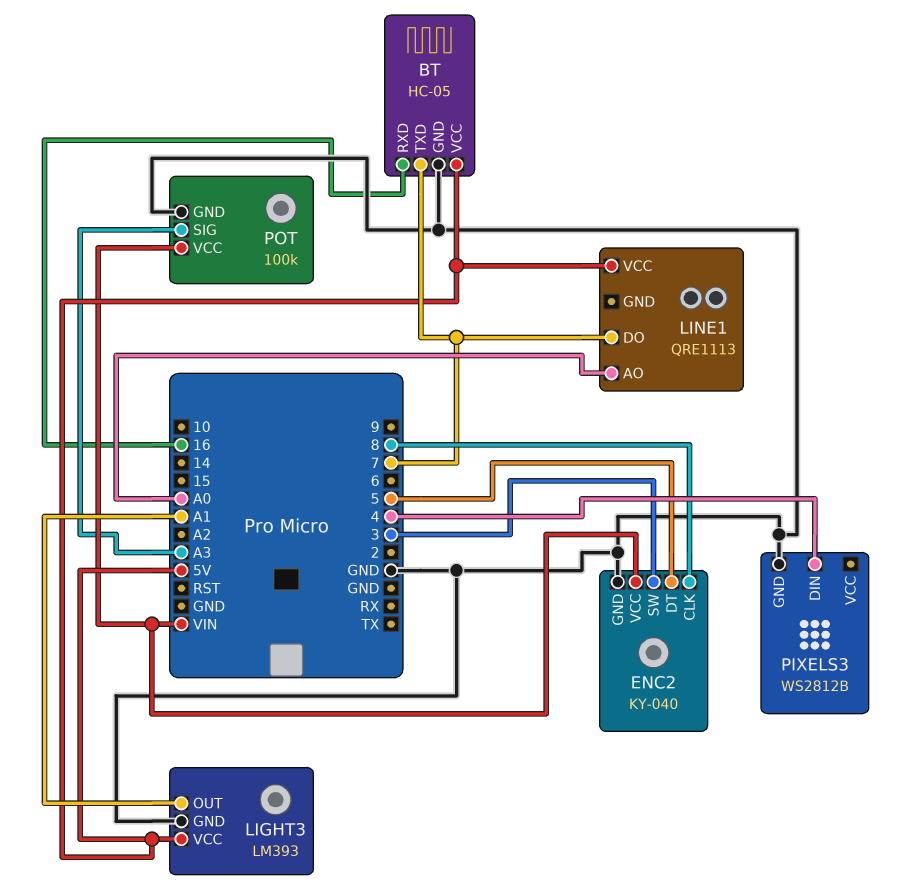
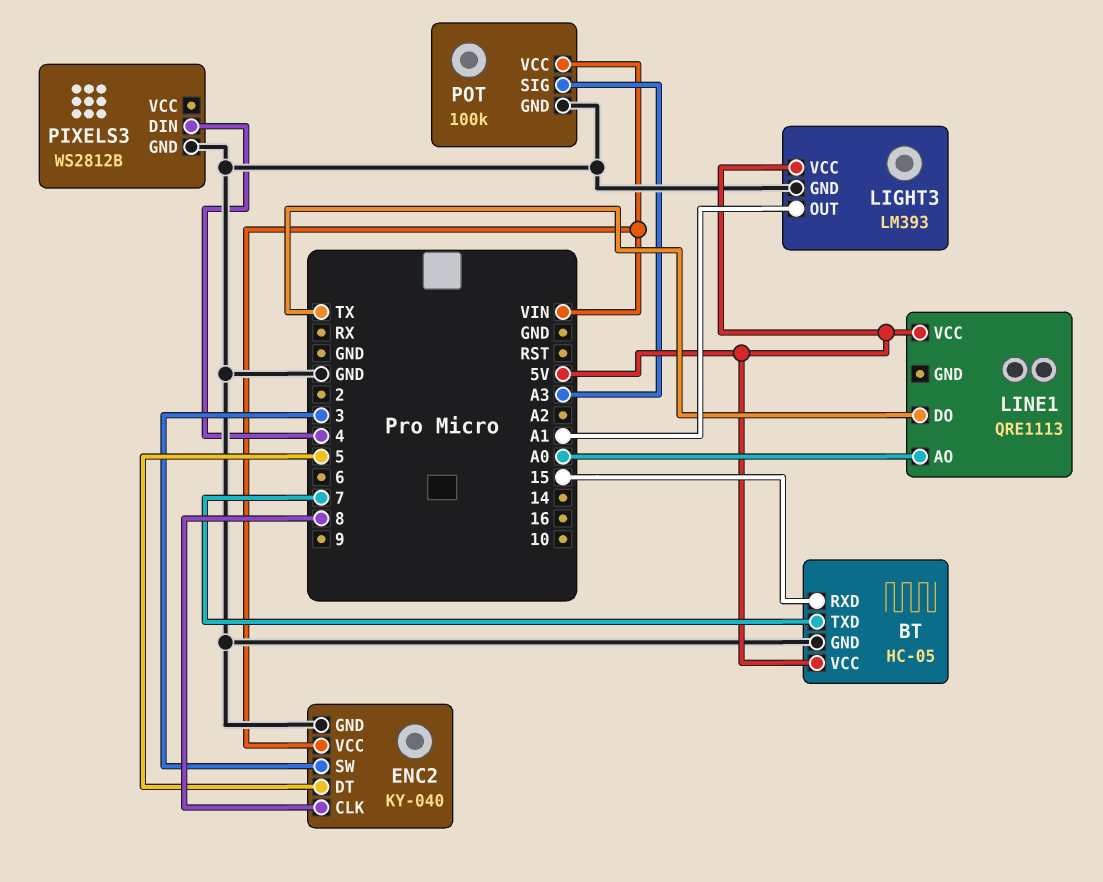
BT pin RXD: 16 -> 15
LINE1 pin DO: 7 -> TX

